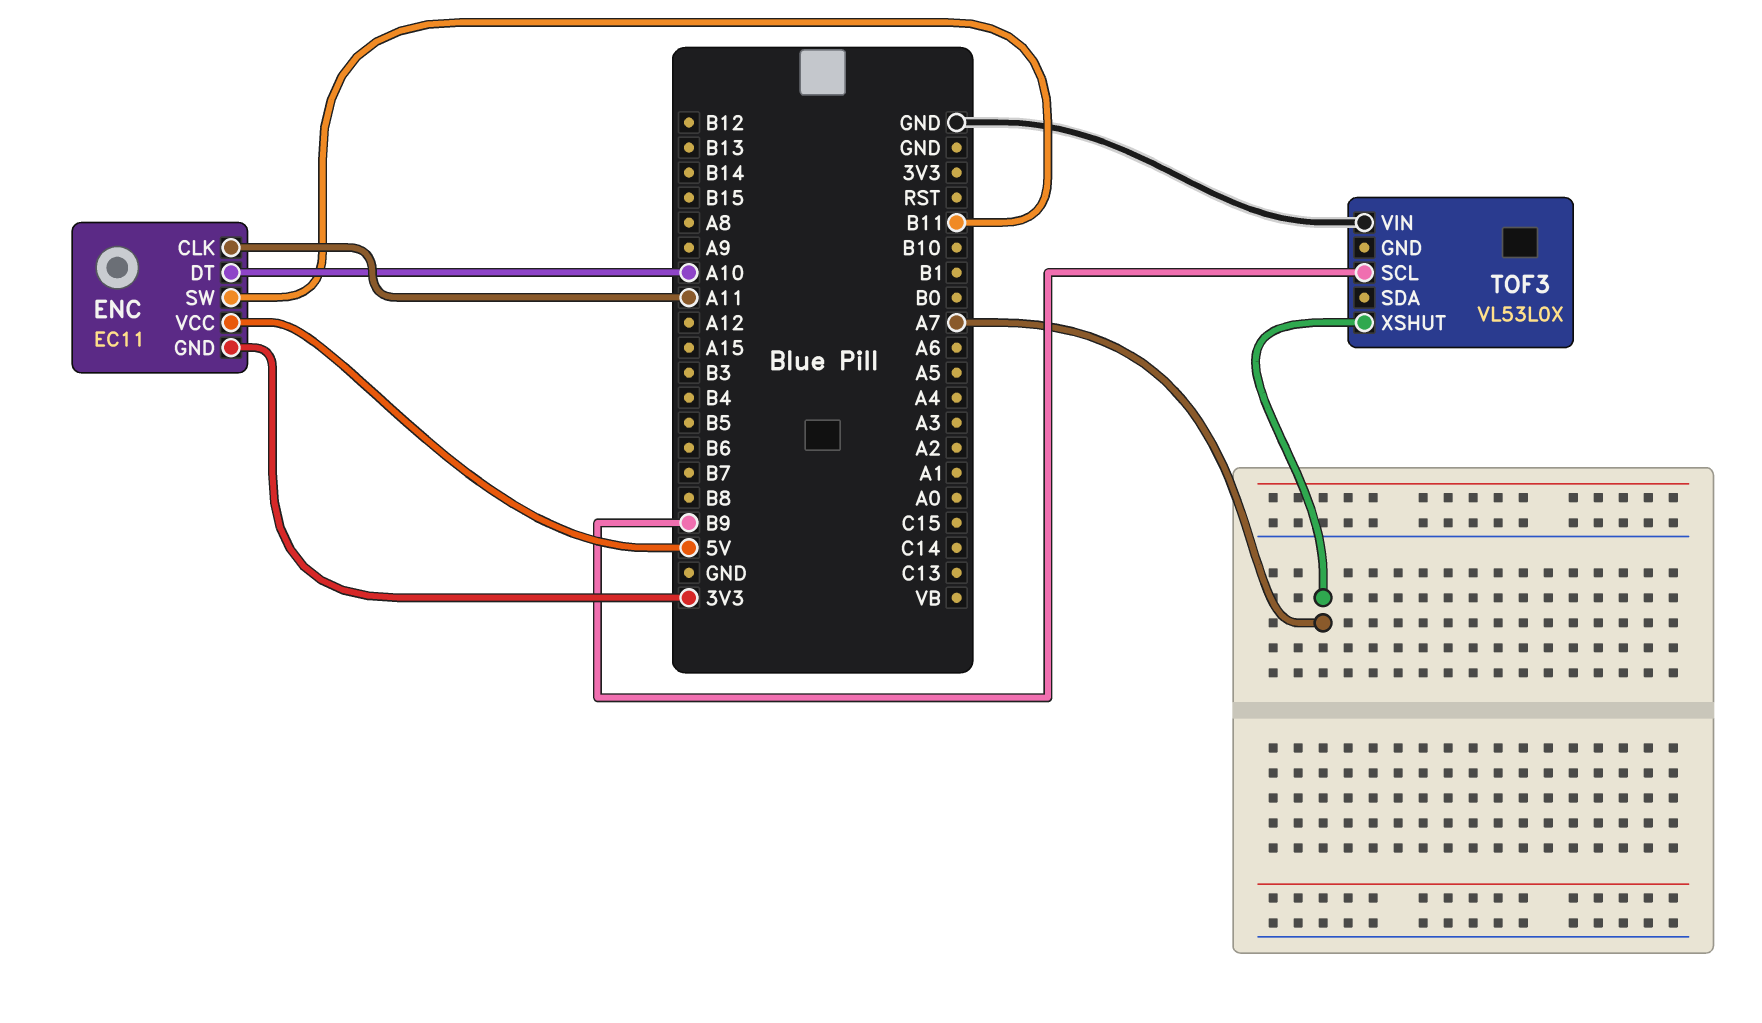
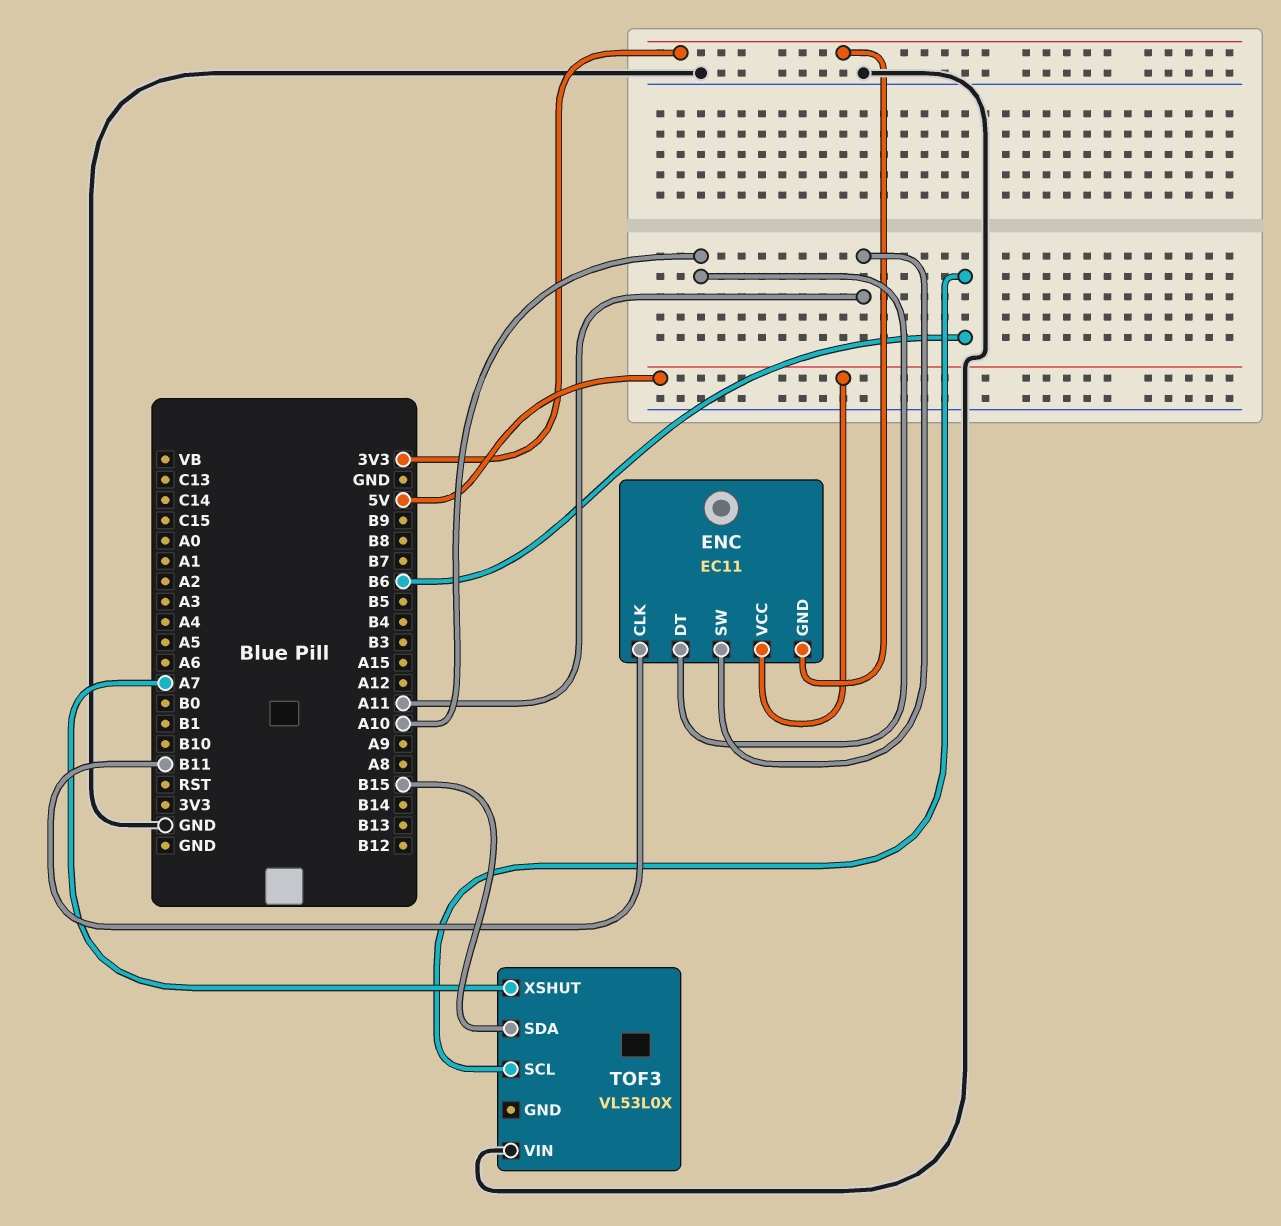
ENC pin CLK: A11 -> B11
ENC pin SW: B11 -> A11
TOF3 pin SCL: B9 -> B6
TOF3 pin SDA: none -> B15

